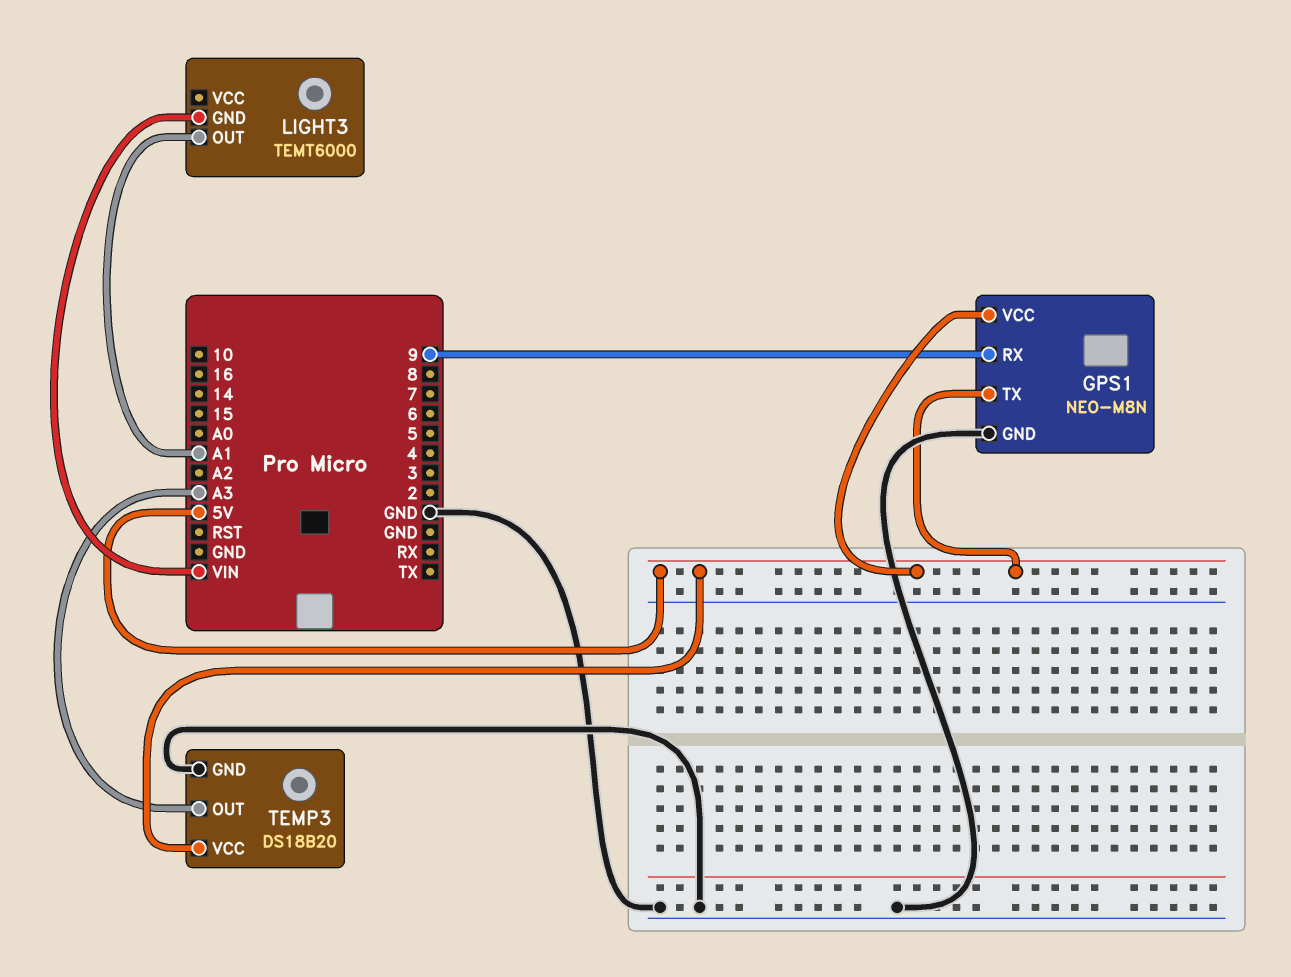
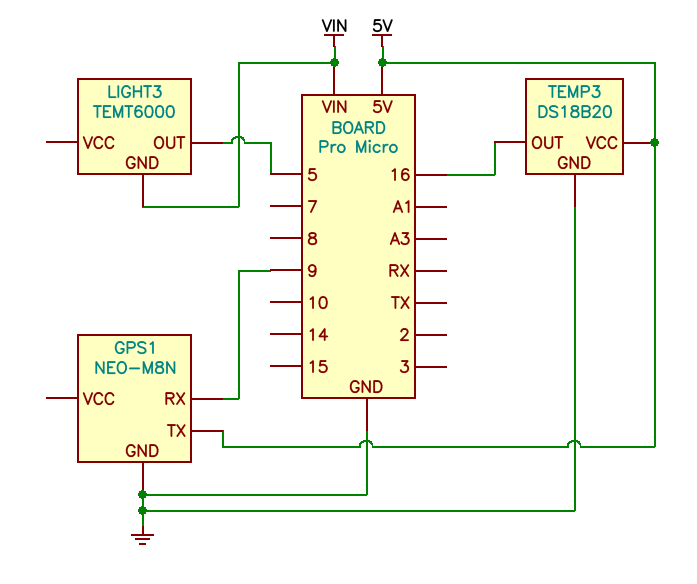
GPS1 pin VCC: 5V -> none
LIGHT3 pin OUT: A1 -> 5
TEMP3 pin OUT: A3 -> 16

